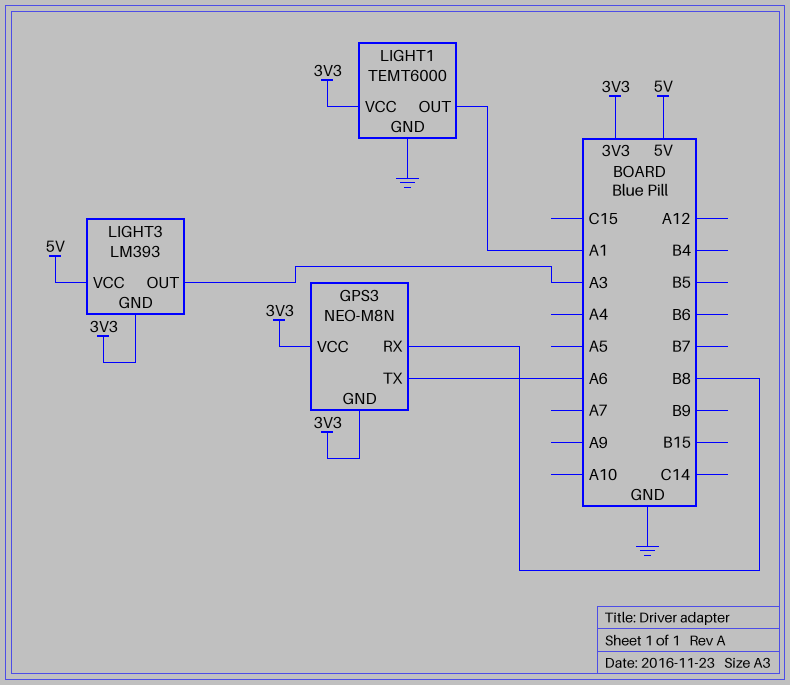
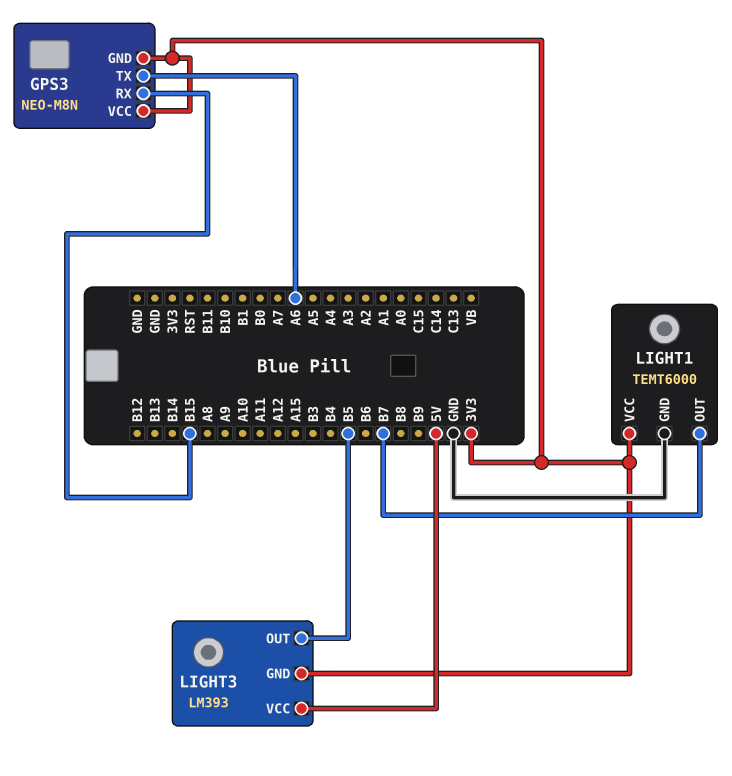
GPS3 pin RX: B8 -> B15
LIGHT1 pin OUT: A1 -> B7
LIGHT3 pin OUT: A3 -> B5

